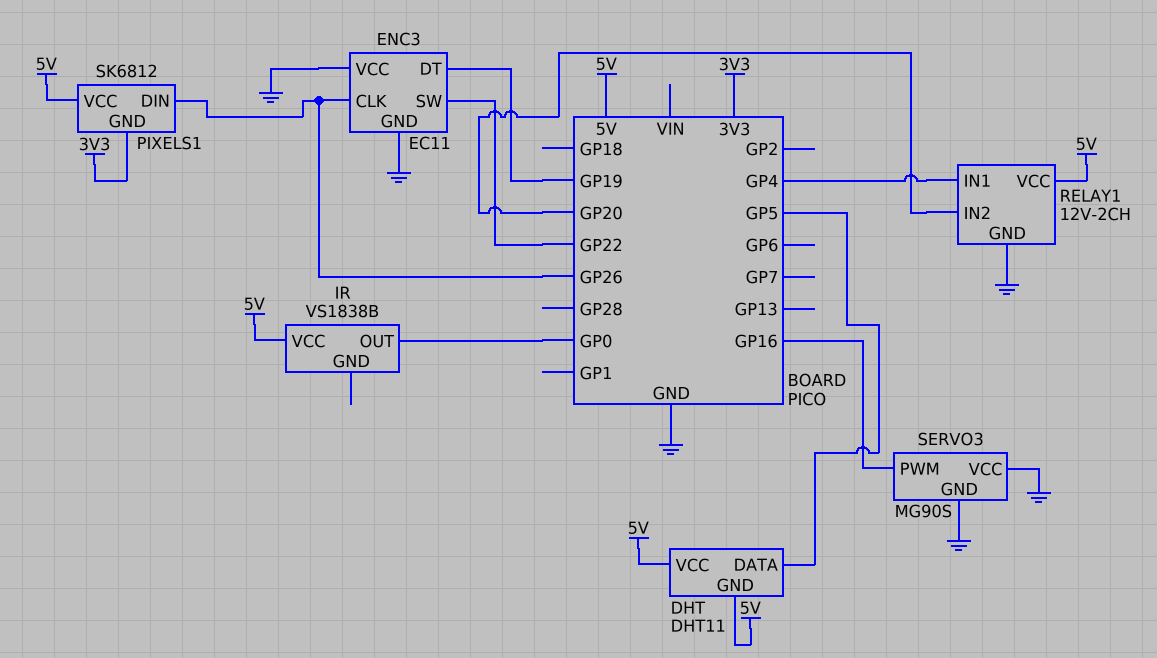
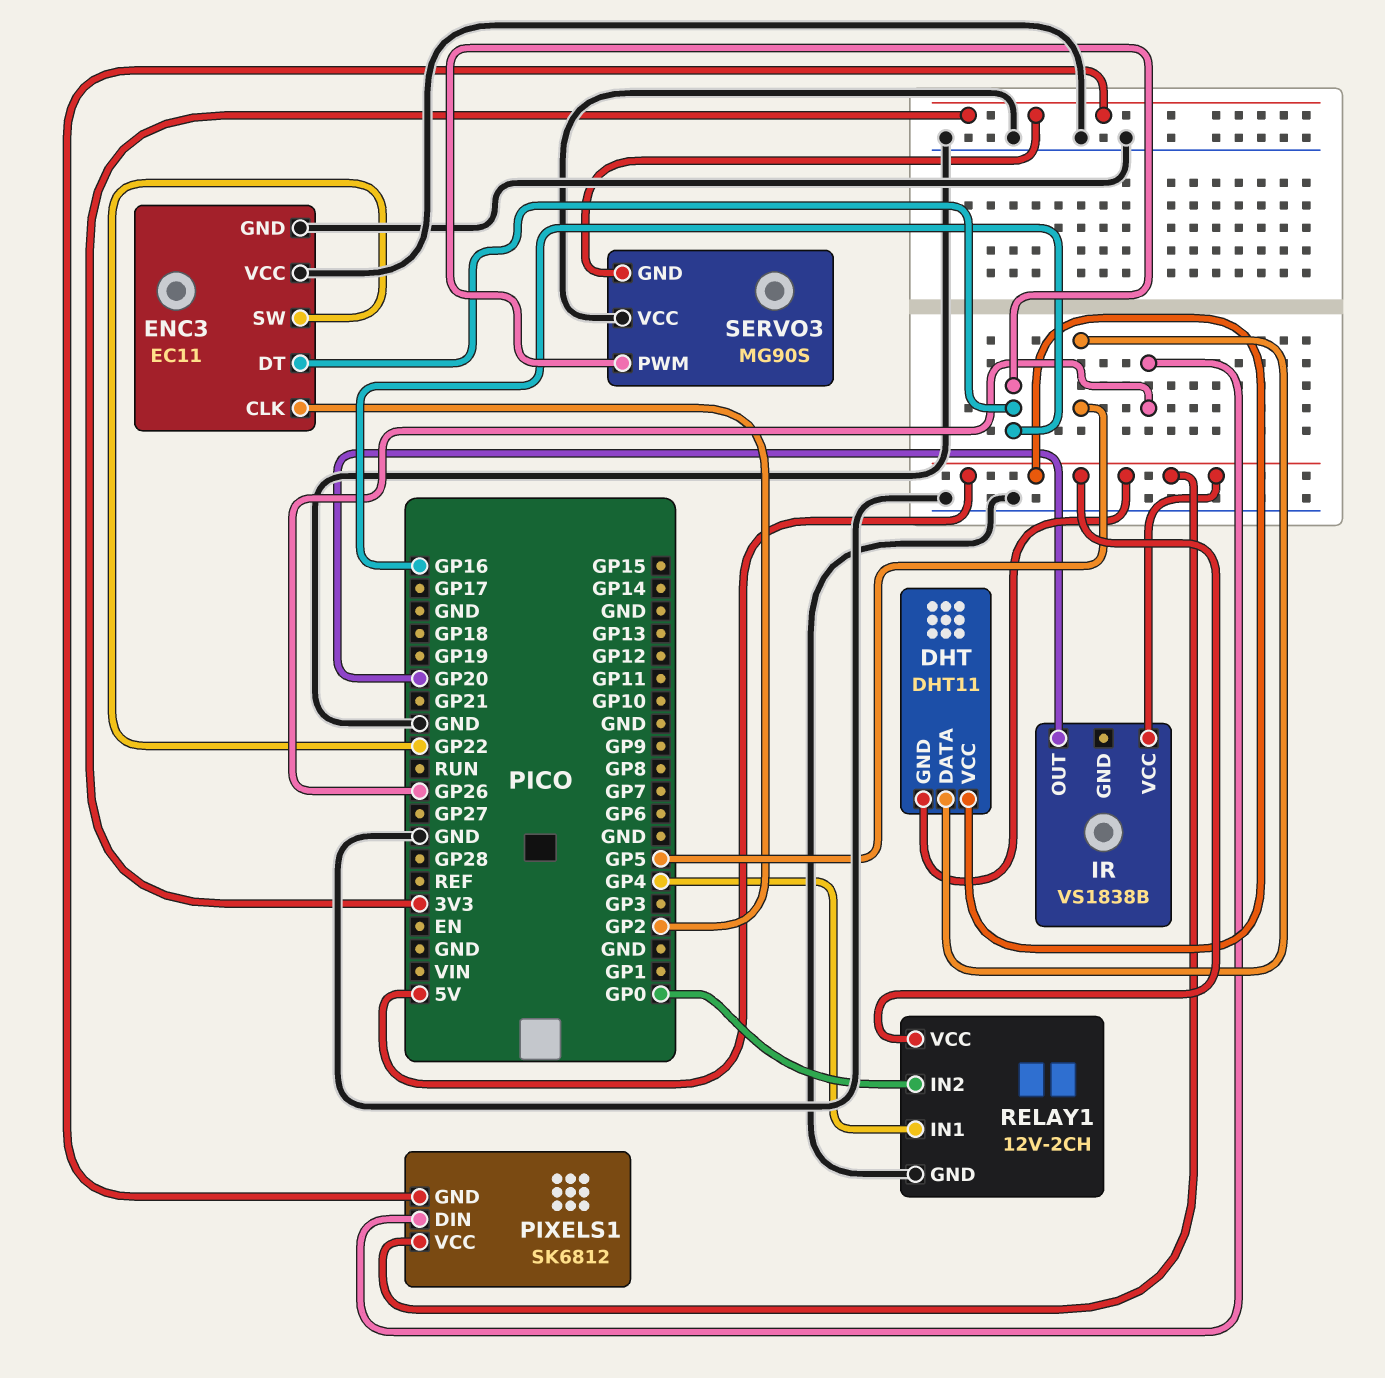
ENC3 pin CLK: GP26 -> GP2
ENC3 pin DT: GP19 -> GP16
IR pin OUT: GP0 -> GP20
RELAY1 pin IN2: GP20 -> GP0
SERVO3 pin GND: GND -> 3V3

